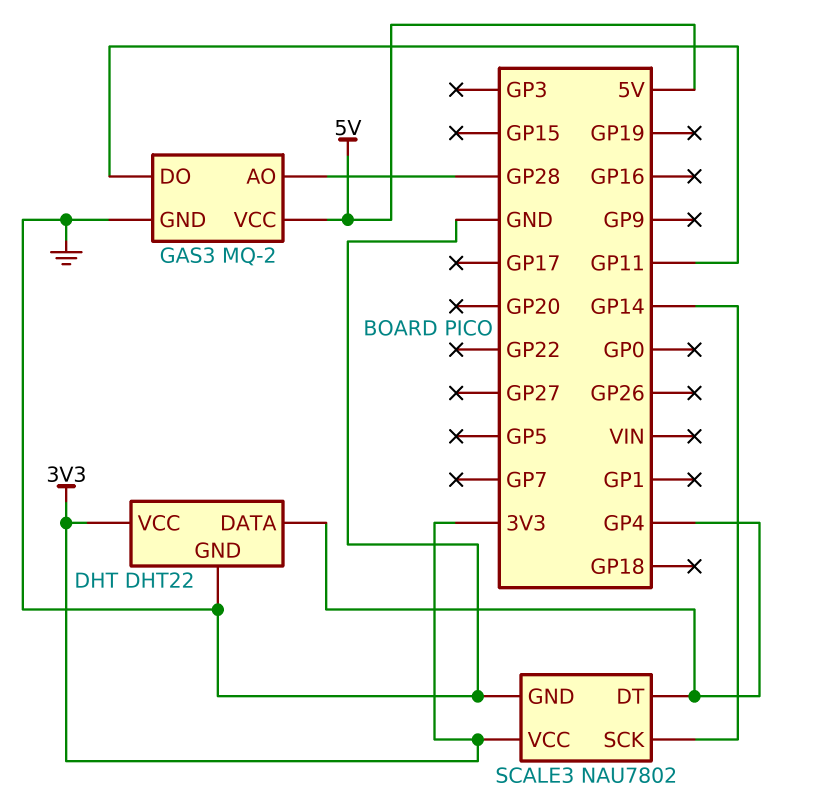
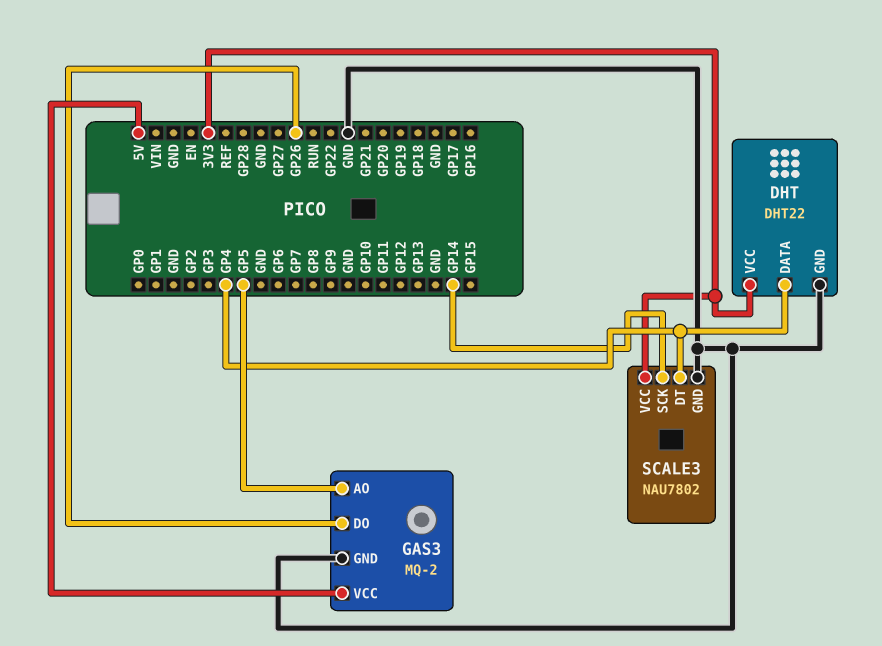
GAS3 pin AO: GP28 -> GP5
GAS3 pin DO: GP11 -> GP26

